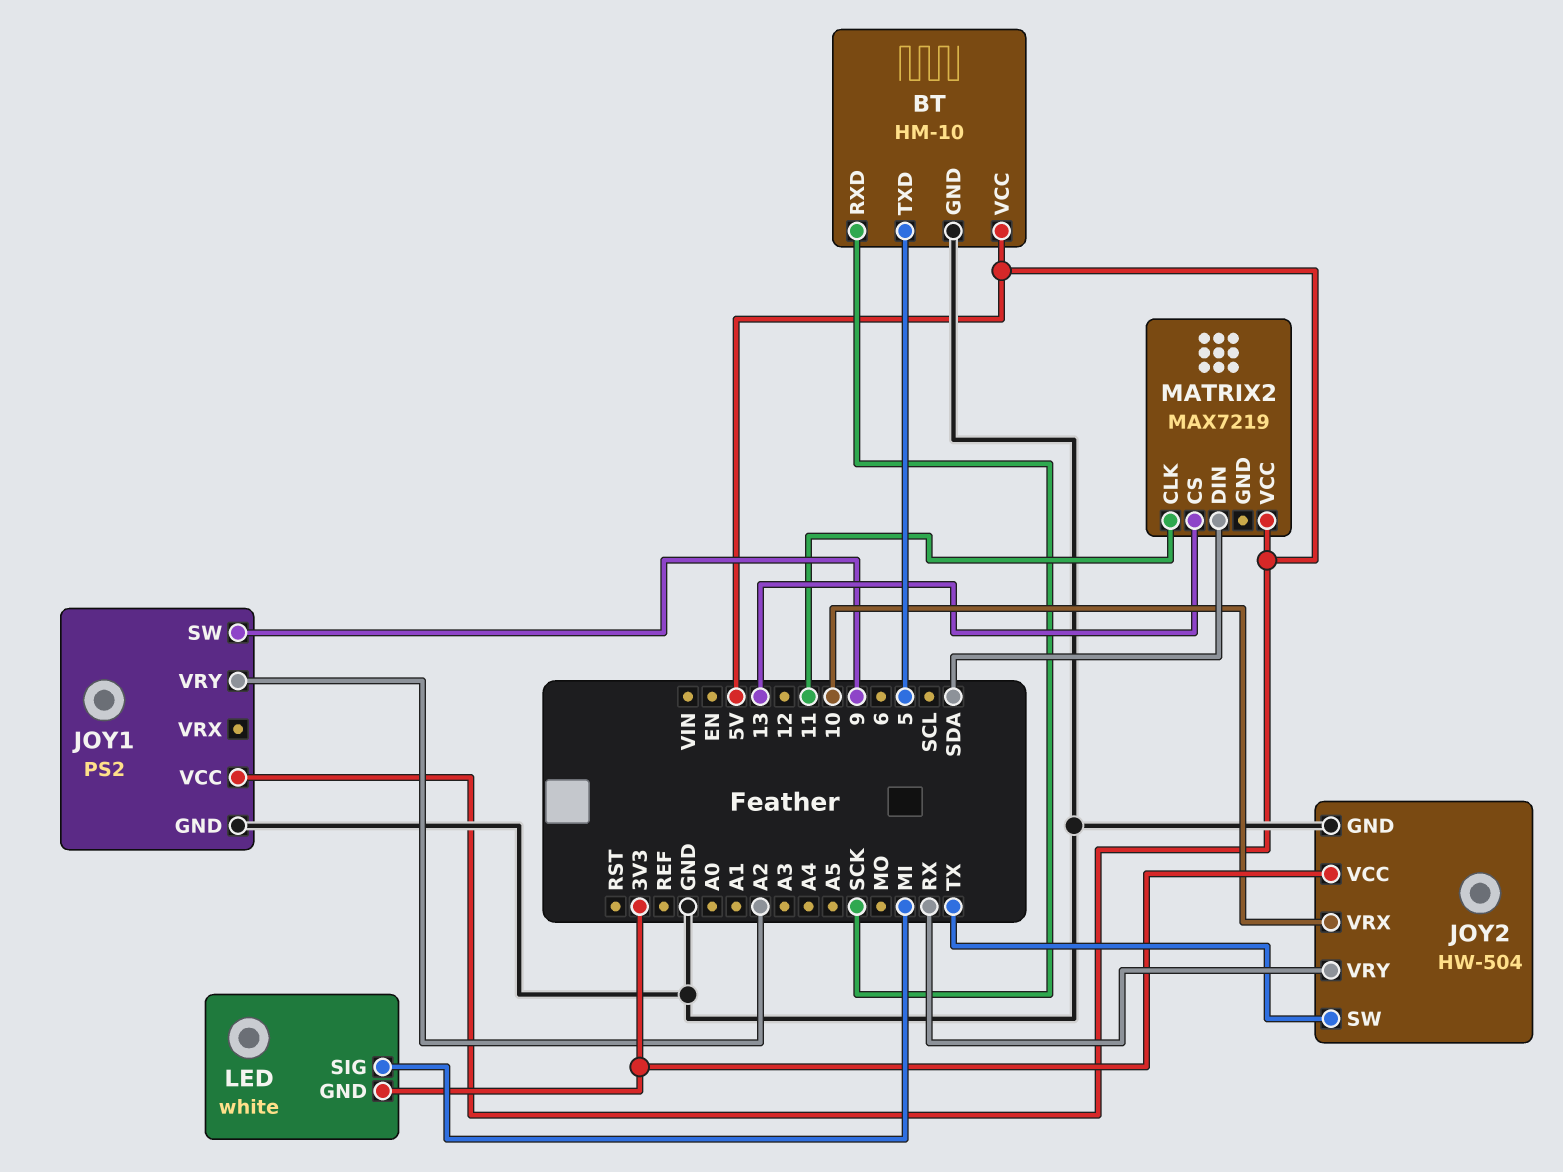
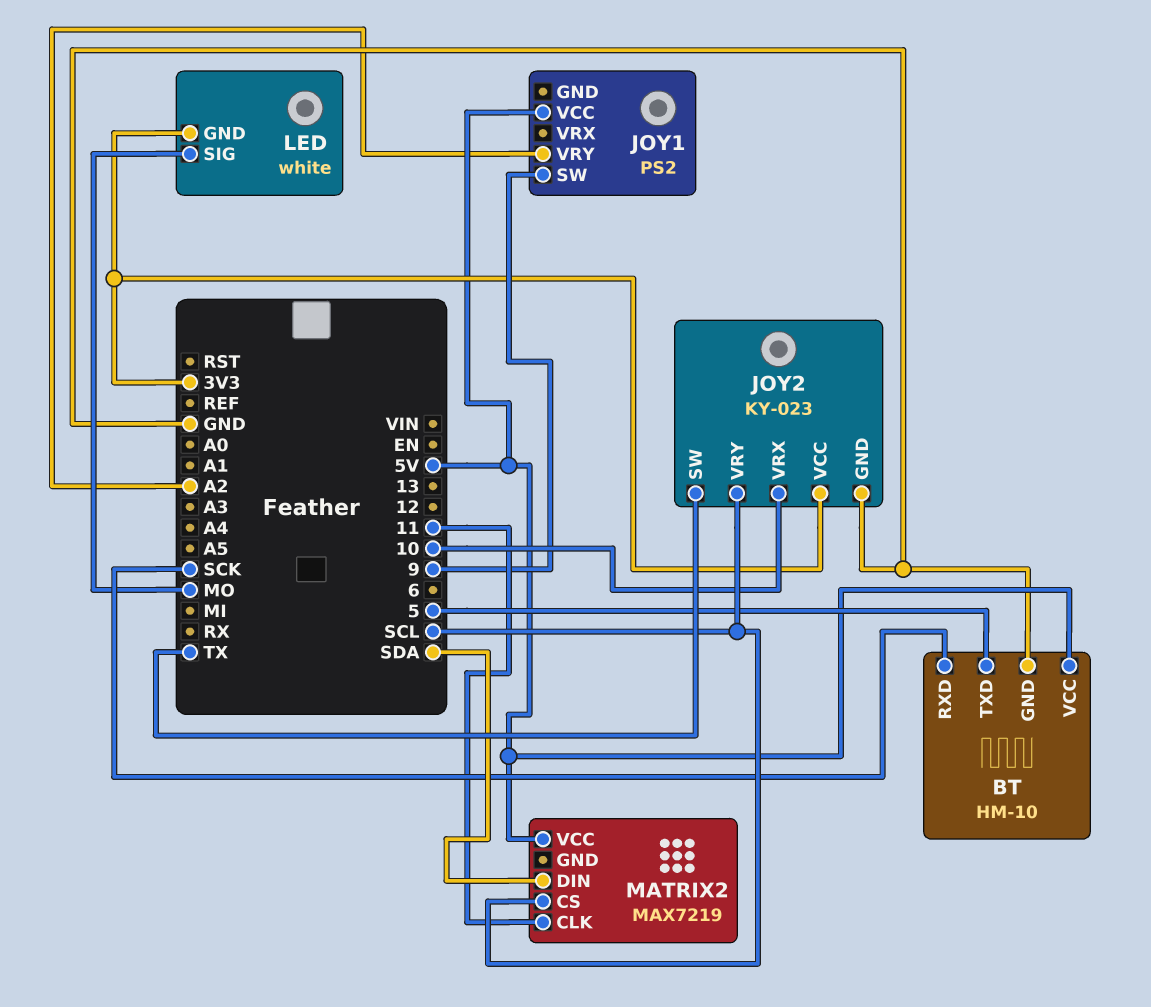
JOY1 pin GND: GND -> none
JOY2: HW-504 -> KY-023
JOY2 pin VRY: RX -> SCL
LED pin SIG: MI -> MO
MATRIX2 pin CS: 13 -> SCL

